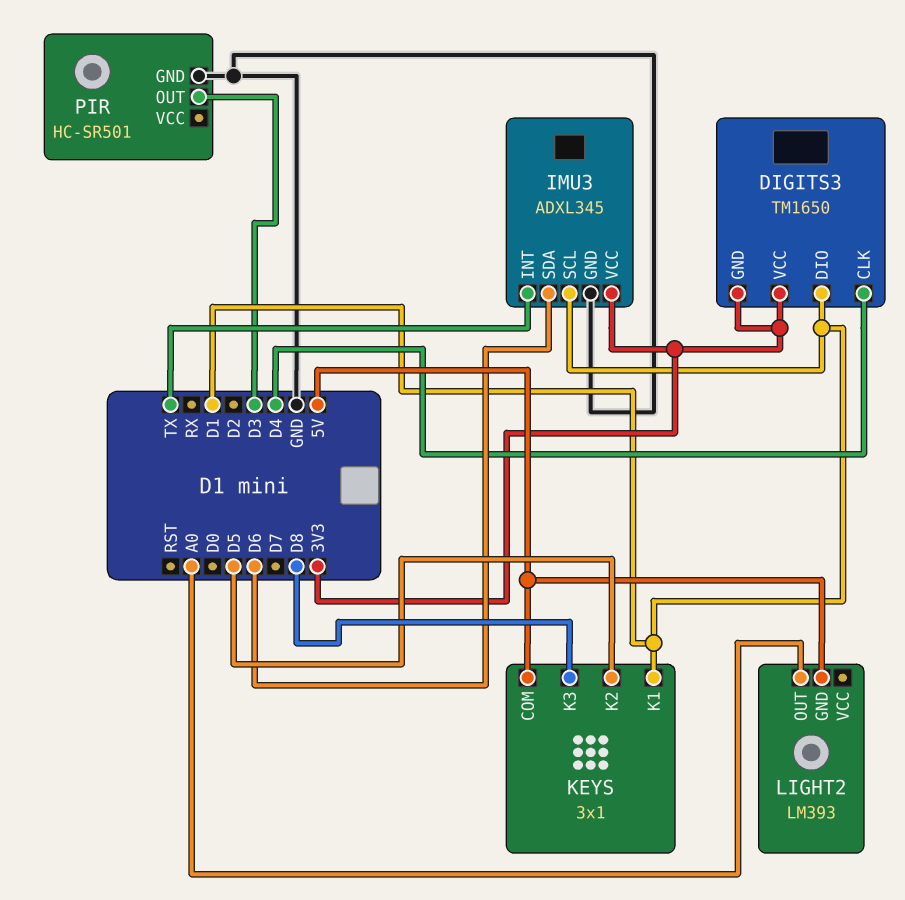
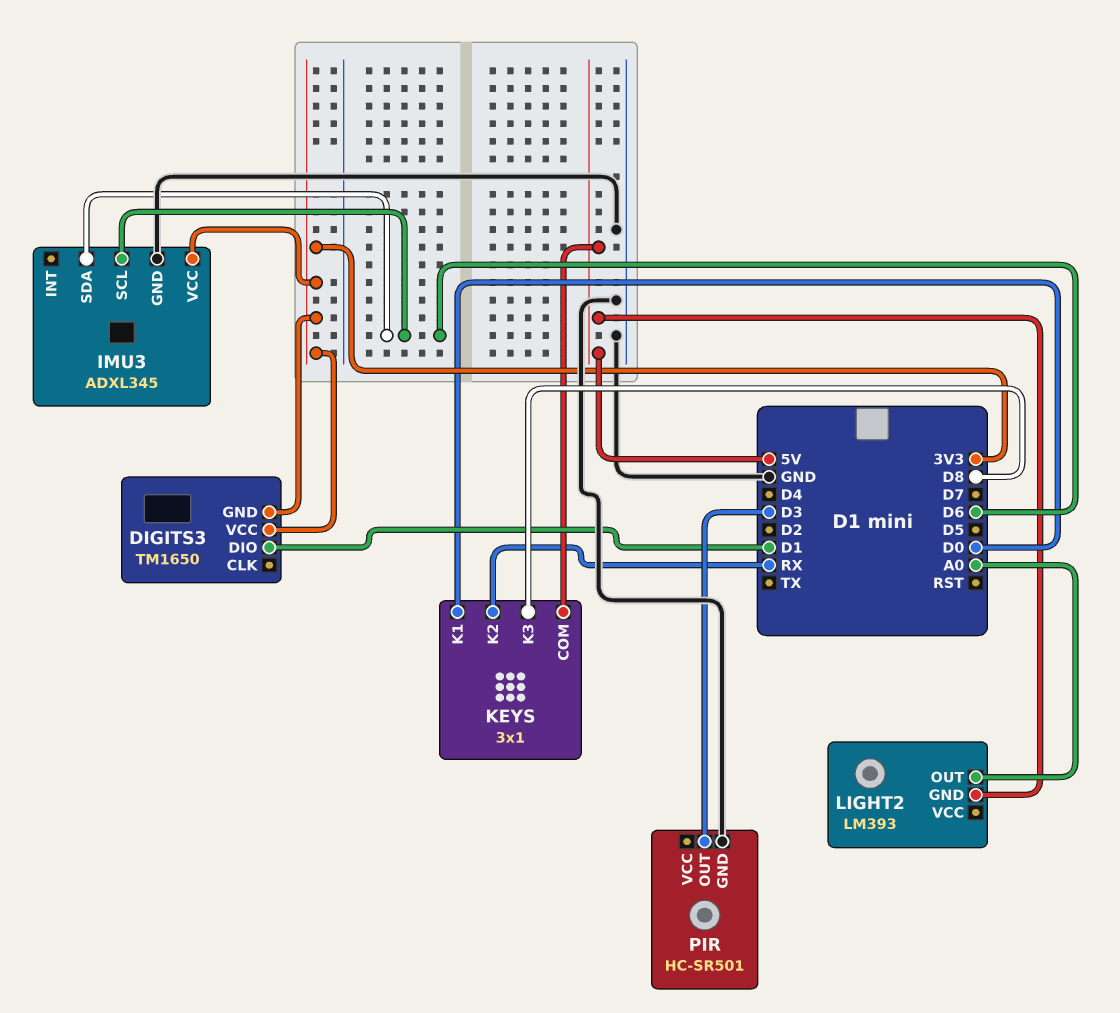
DIGITS3 pin CLK: D4 -> none
IMU3 pin INT: TX -> none
IMU3 pin SCL: D1 -> D6
KEYS pin K1: D1 -> D0
KEYS pin K2: D5 -> RX

